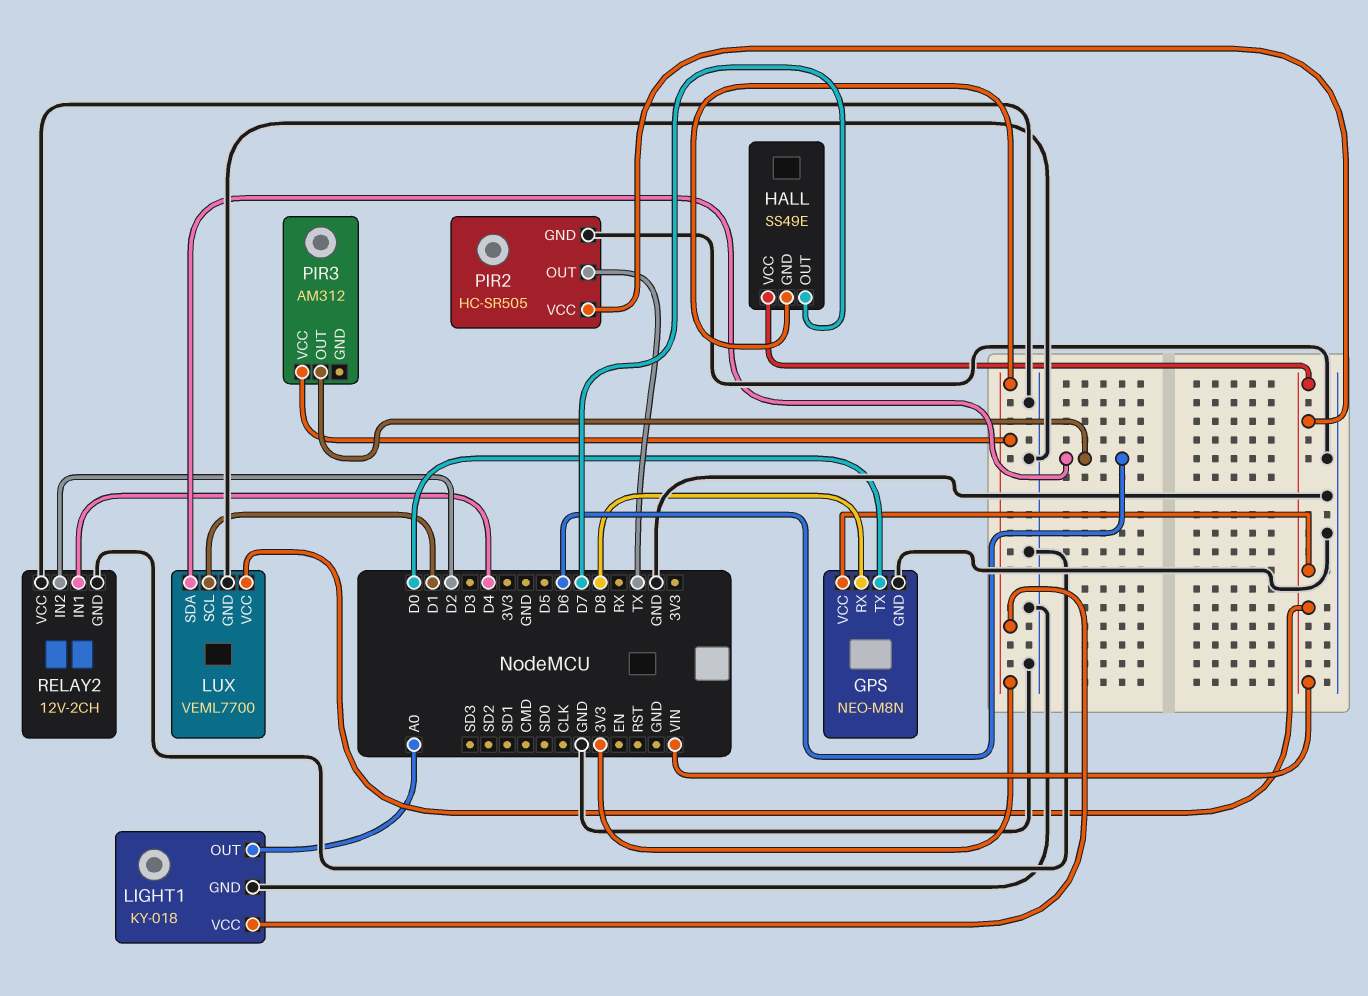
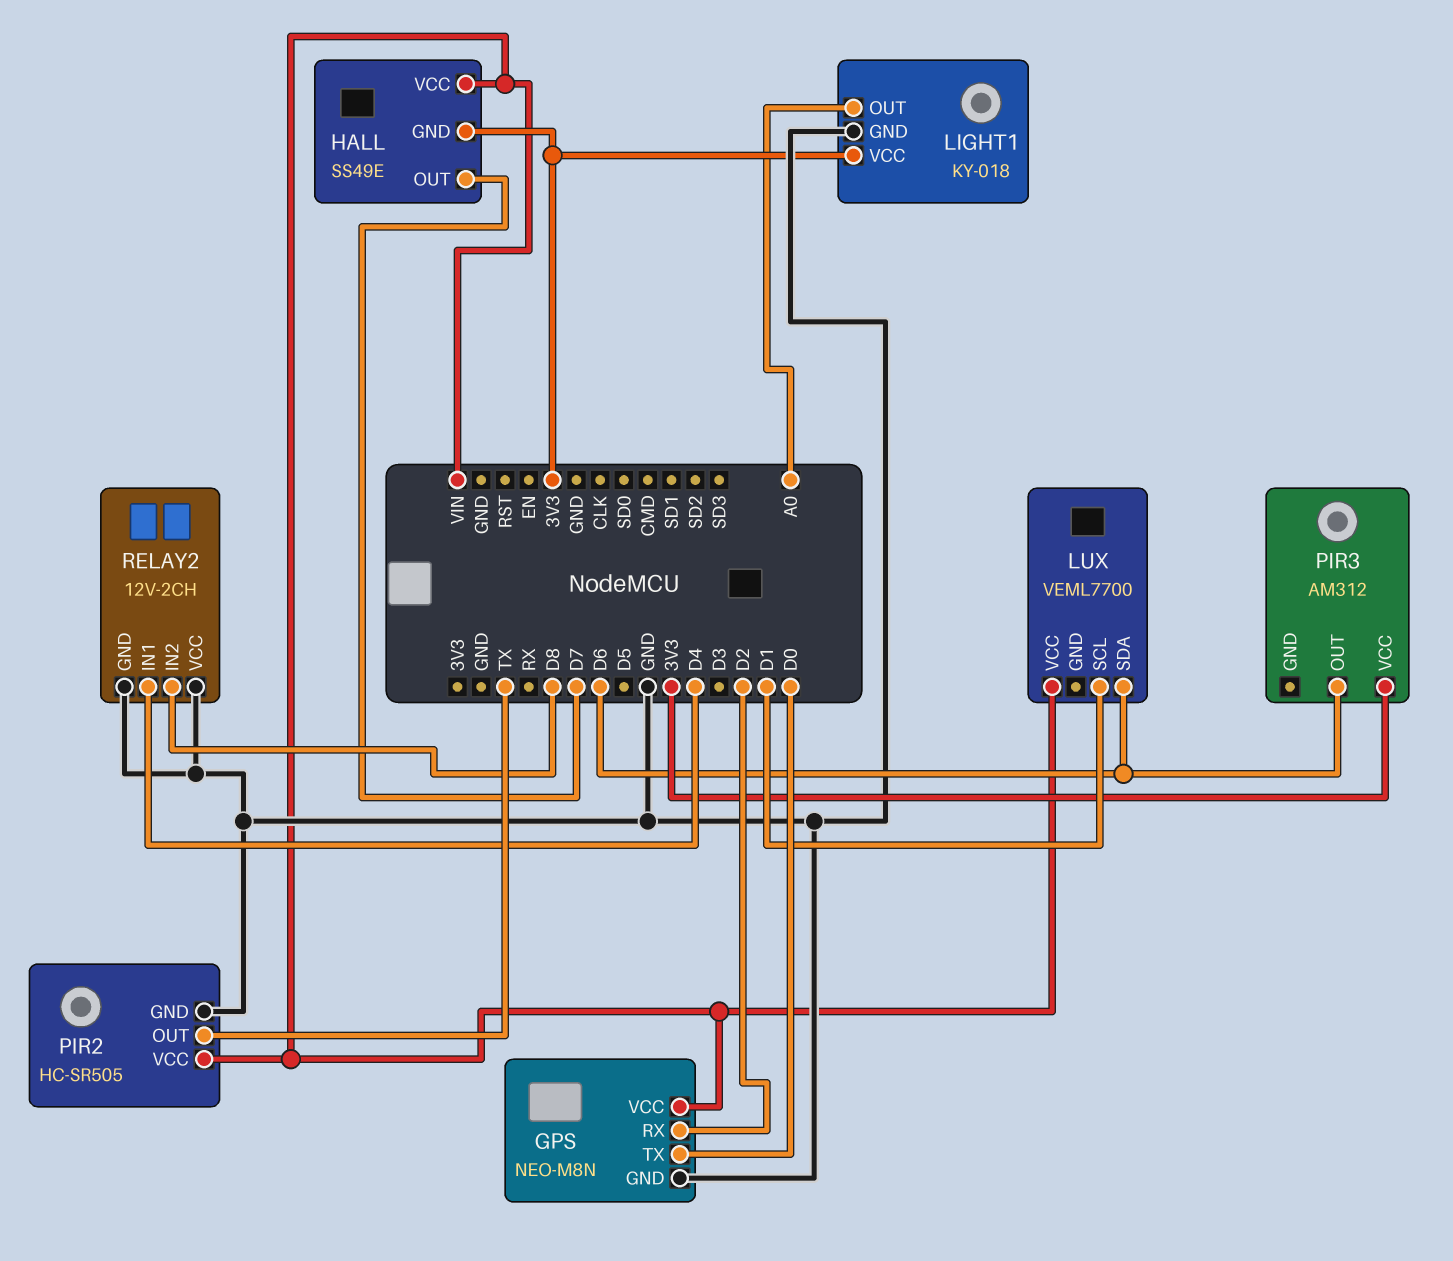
GPS pin RX: D8 -> D2
LUX pin GND: GND -> none
RELAY2 pin IN2: D2 -> D8

